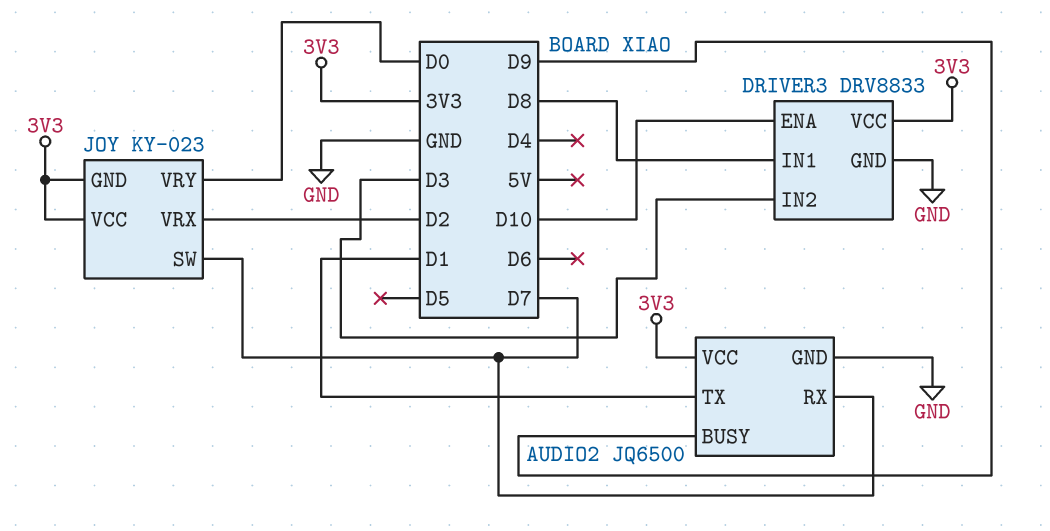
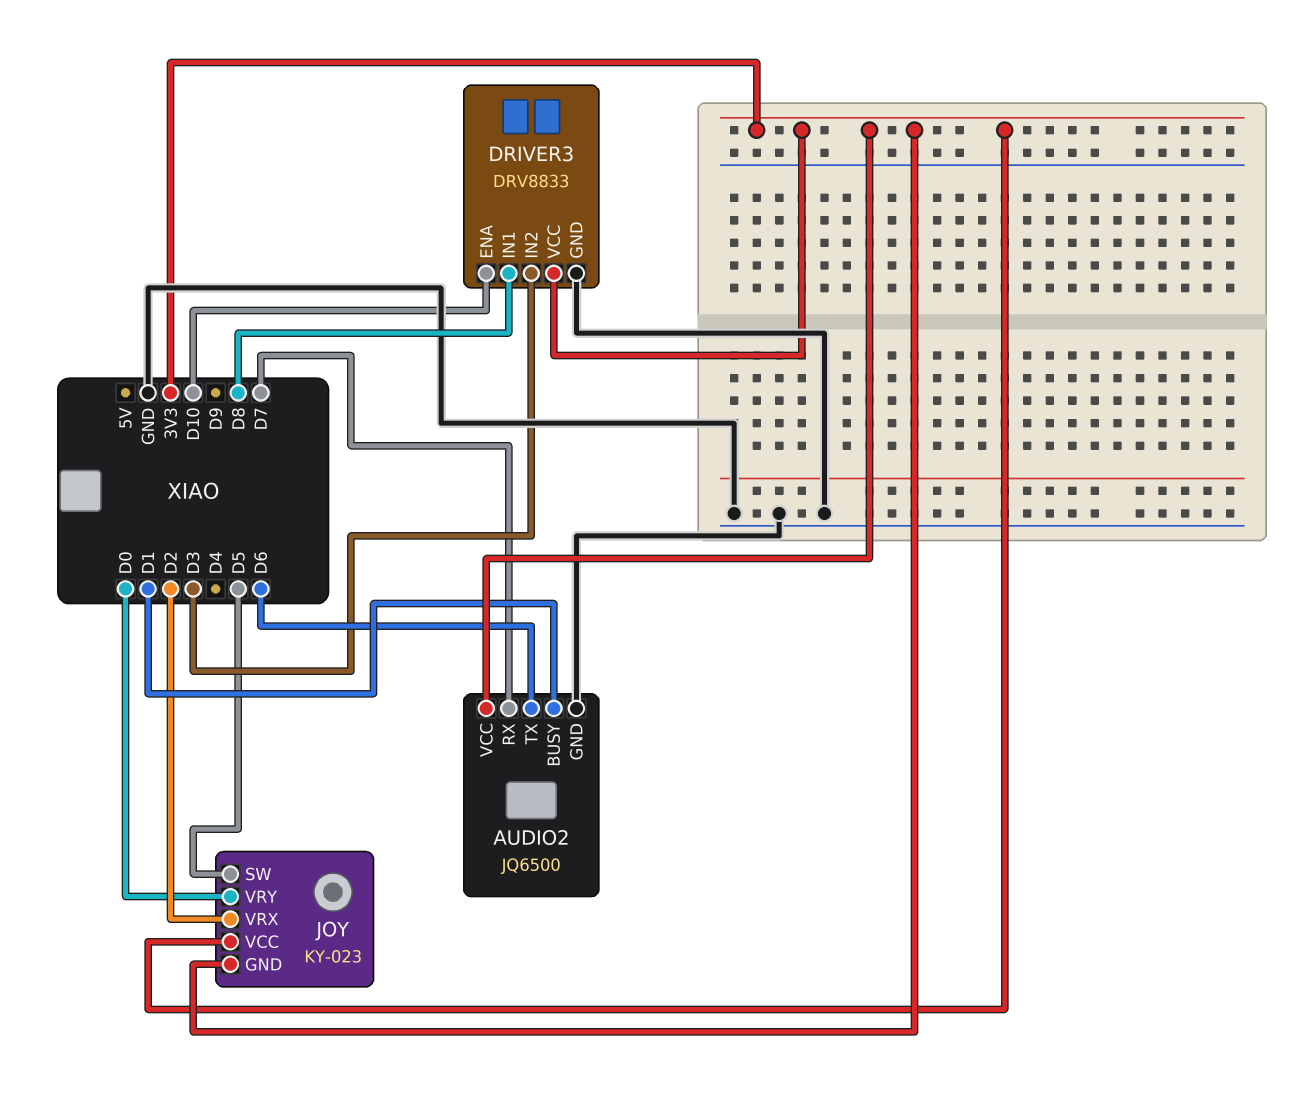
AUDIO2 pin BUSY: D9 -> D1
AUDIO2 pin TX: D1 -> D6
JOY pin SW: D7 -> D5

